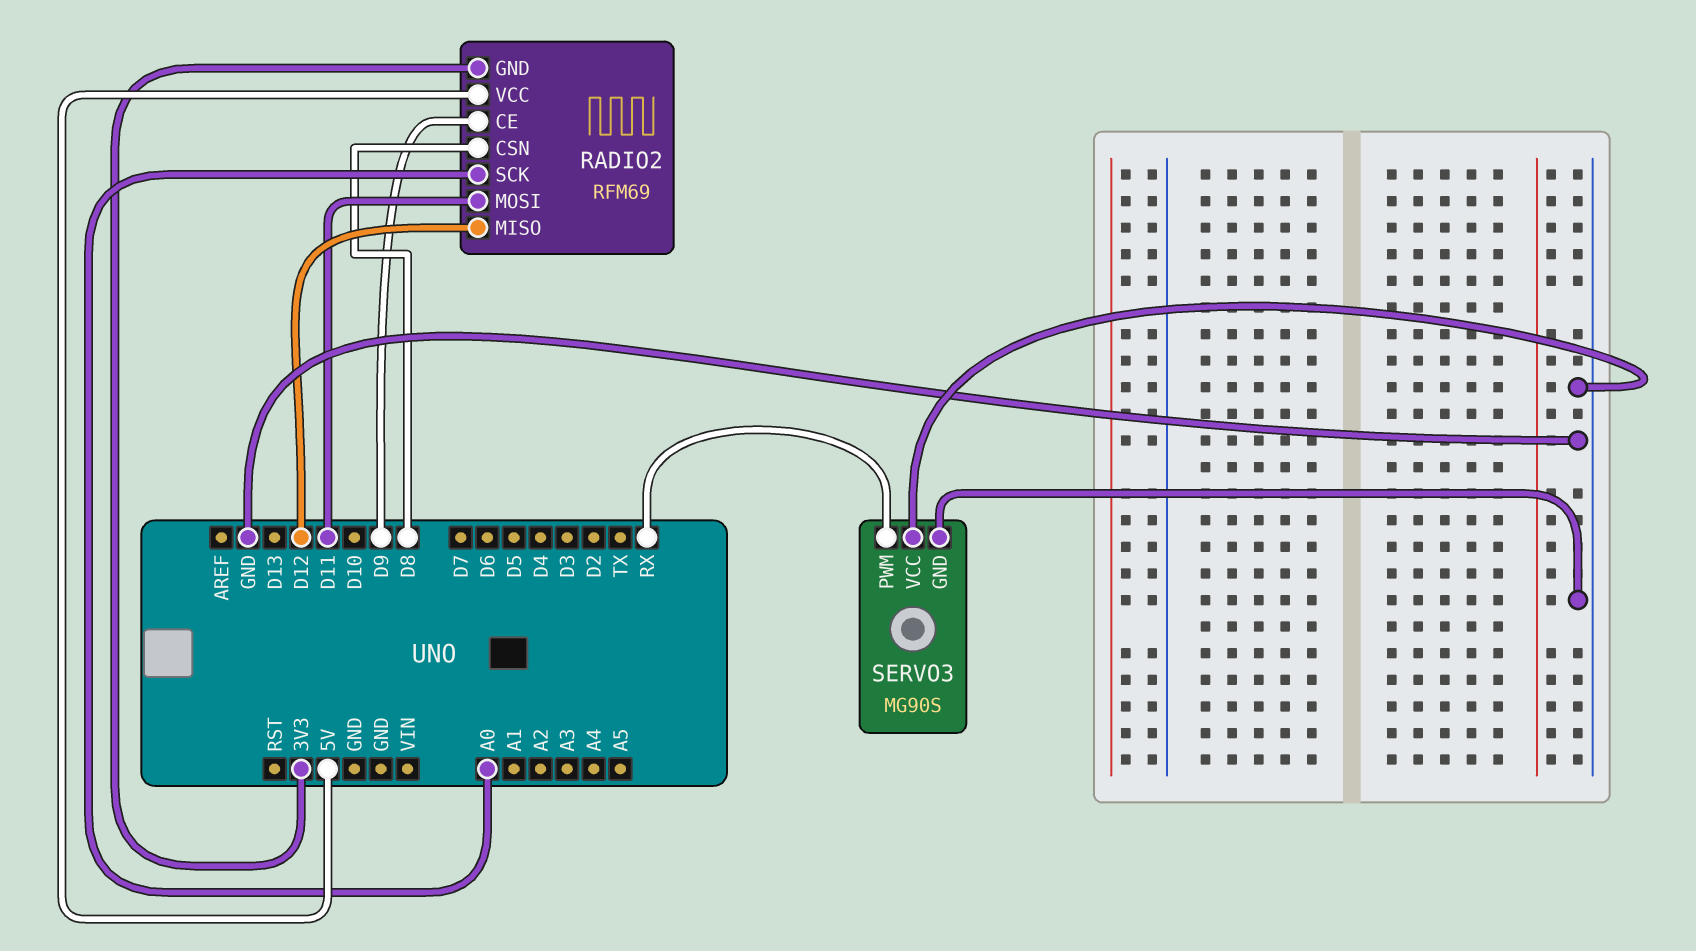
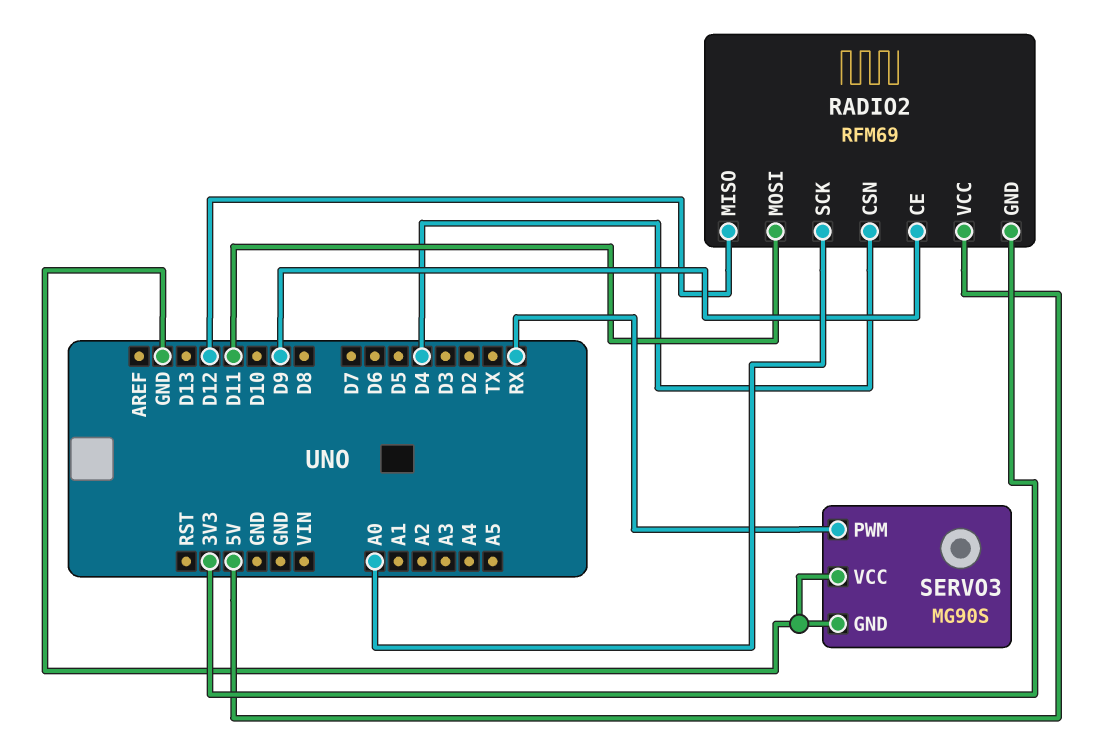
RADIO2 pin CSN: D8 -> D4

